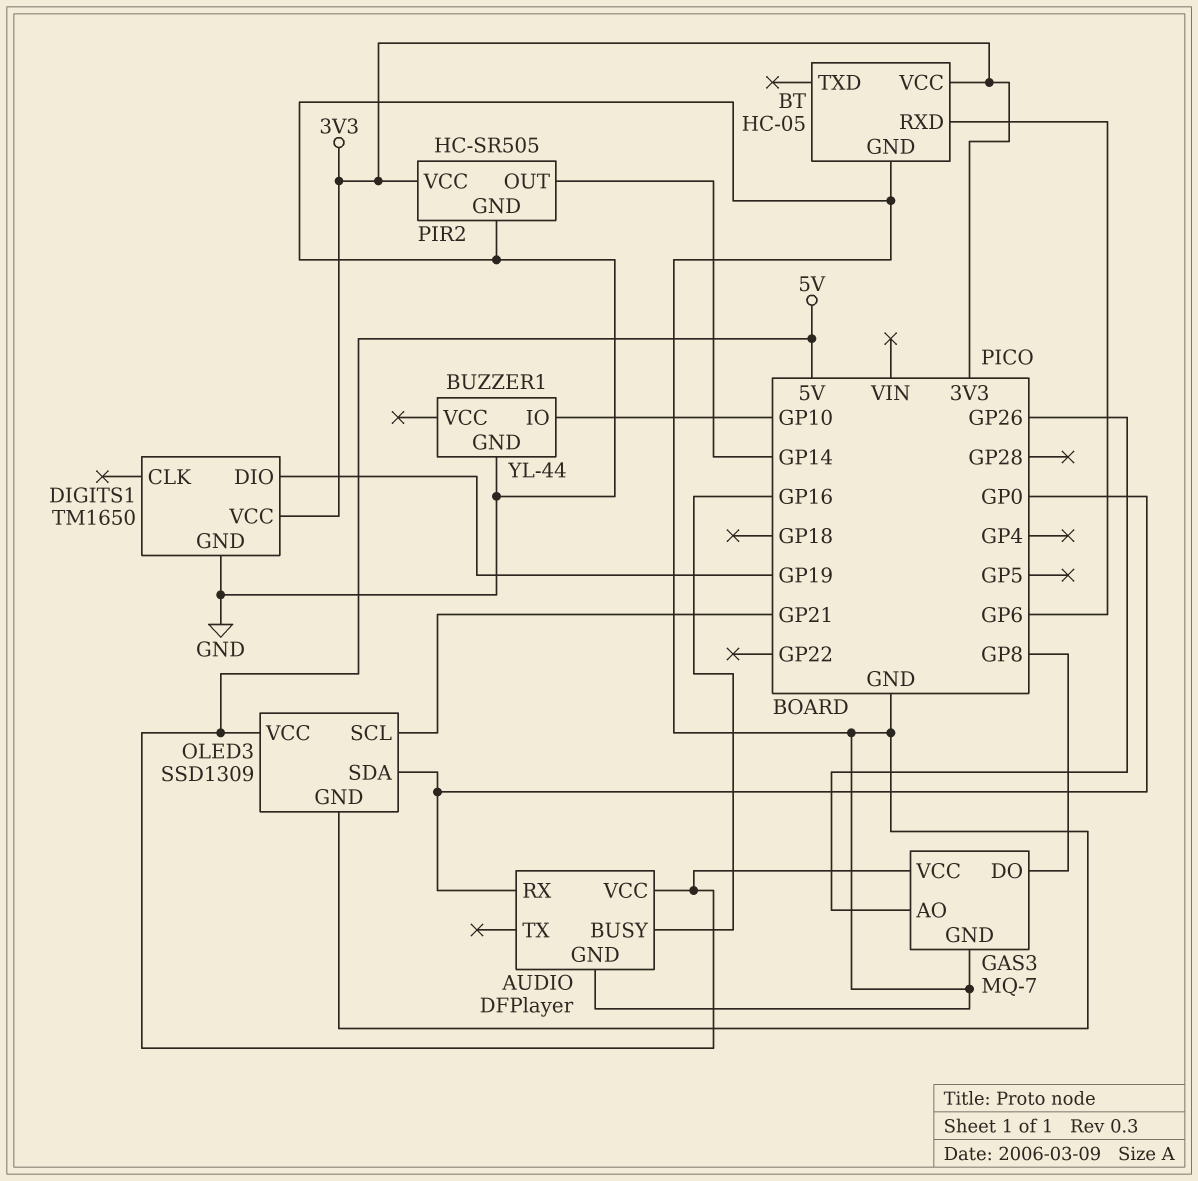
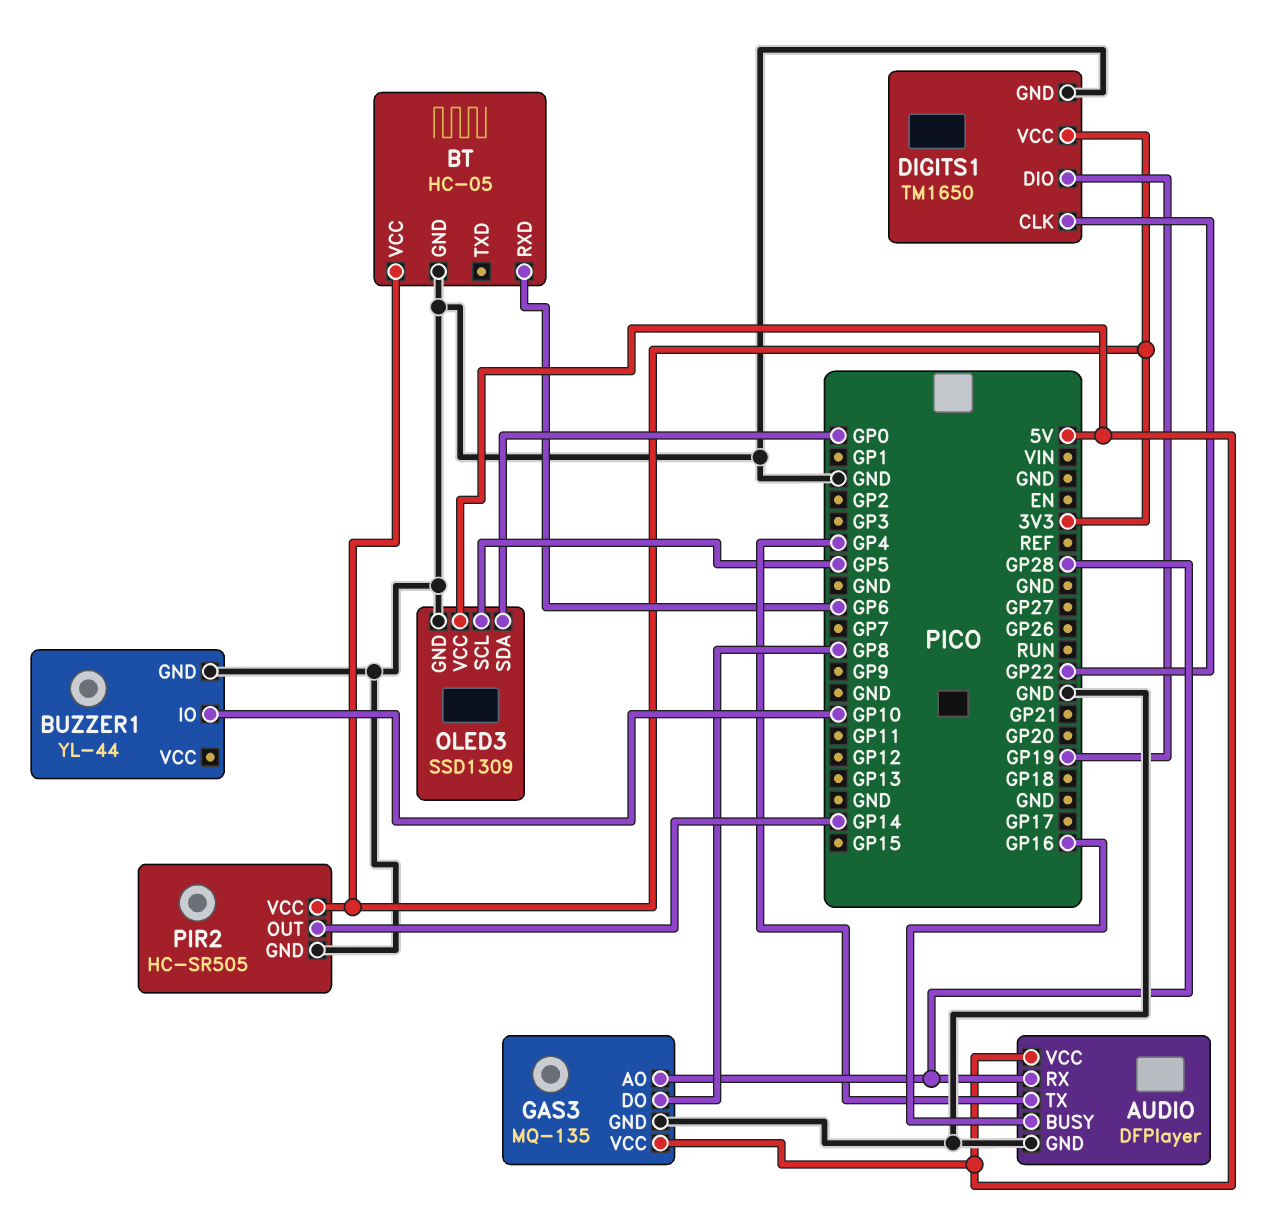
AUDIO pin RX: GP0 -> GP28
AUDIO pin TX: none -> GP4
DIGITS1 pin CLK: none -> GP22
GAS3: MQ-7 -> MQ-135
GAS3 pin AO: GP26 -> GP28
OLED3 pin SCL: GP21 -> GP5

